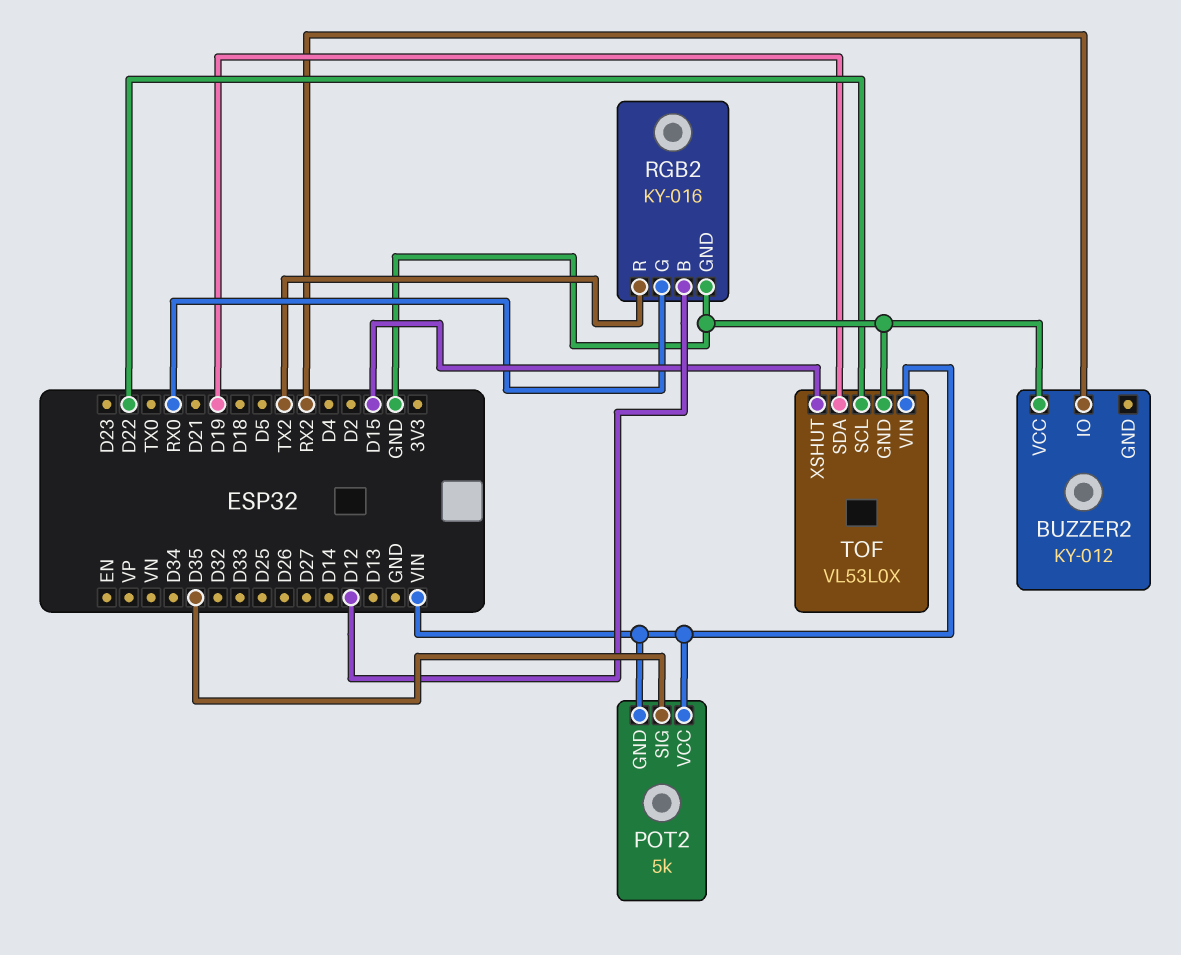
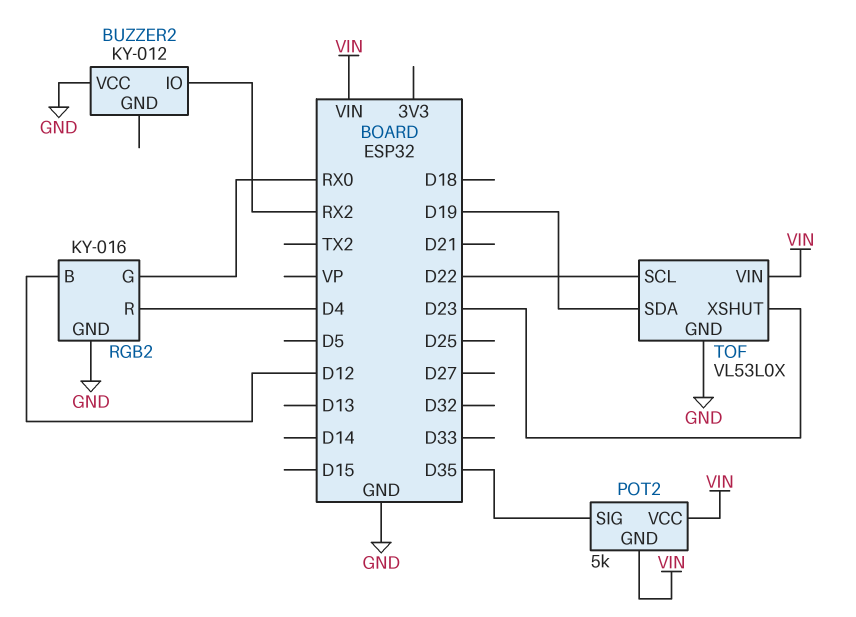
RGB2 pin R: TX2 -> D4
TOF pin XSHUT: D15 -> D23

